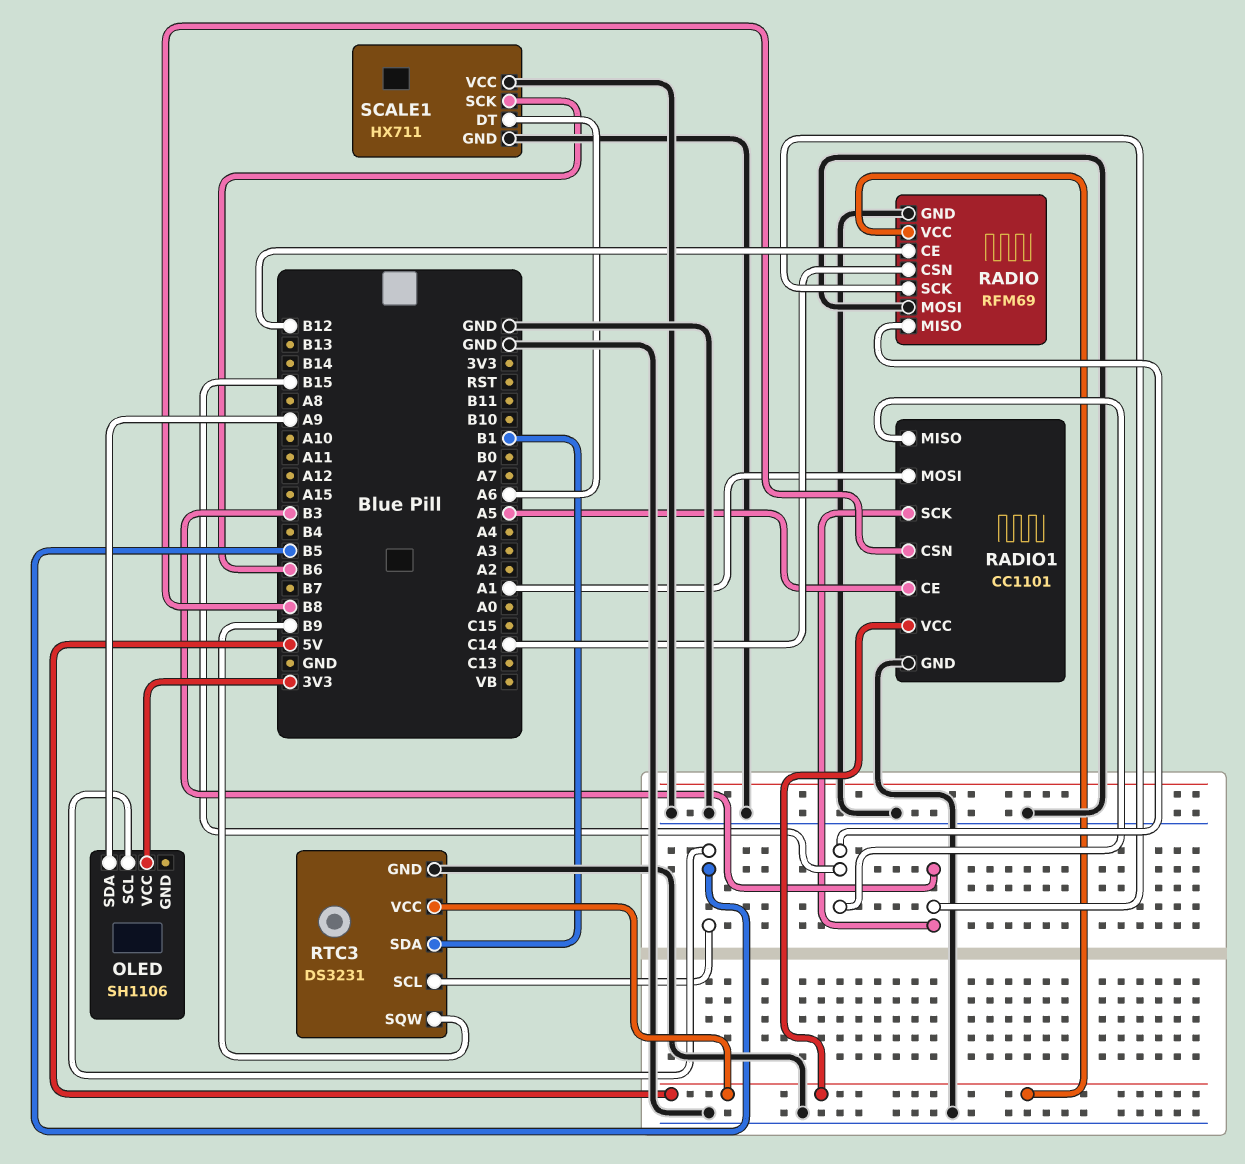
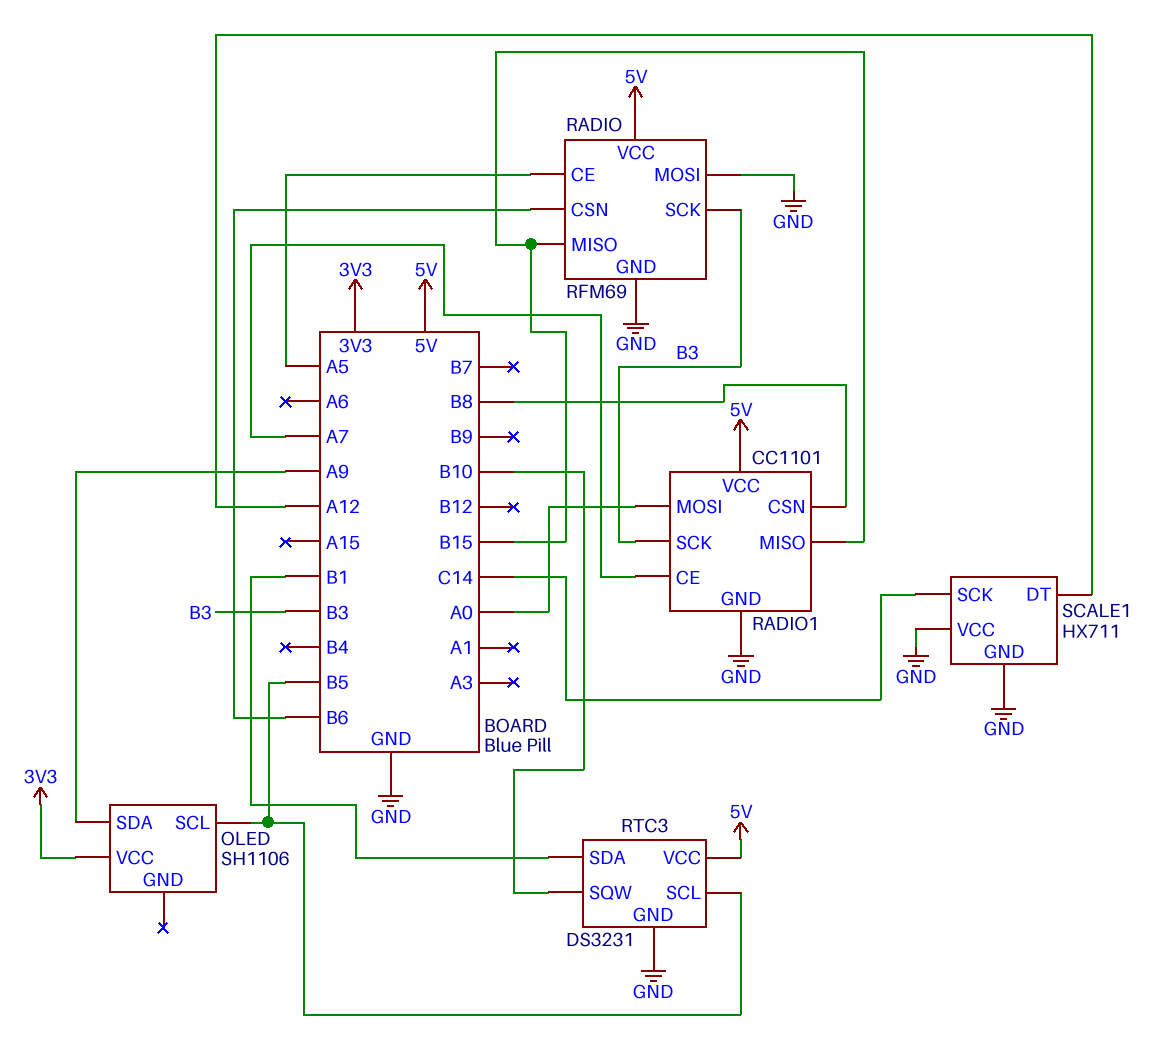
RADIO pin CE: B12 -> A5
RADIO pin CSN: C14 -> B6
RADIO1 pin CE: A5 -> A7
RADIO1 pin MOSI: A1 -> A0
RTC3 pin SQW: B9 -> B10
SCALE1 pin DT: A6 -> A12
SCALE1 pin SCK: B6 -> C14

